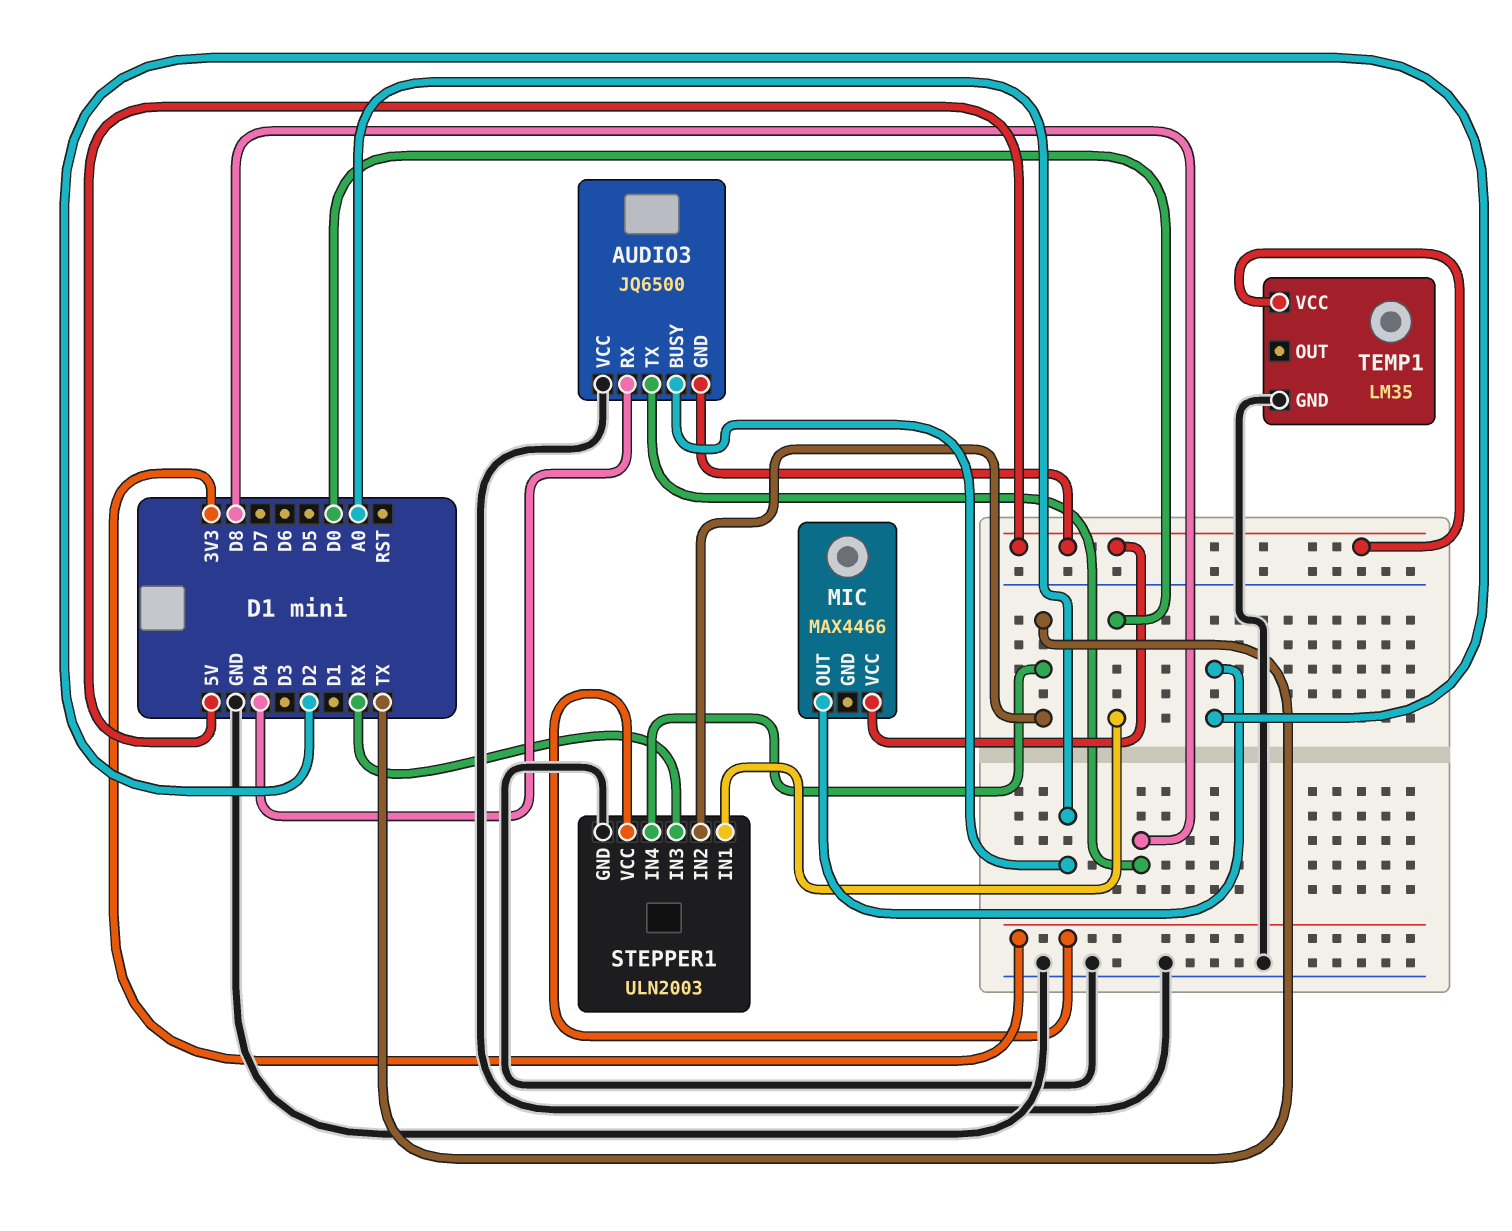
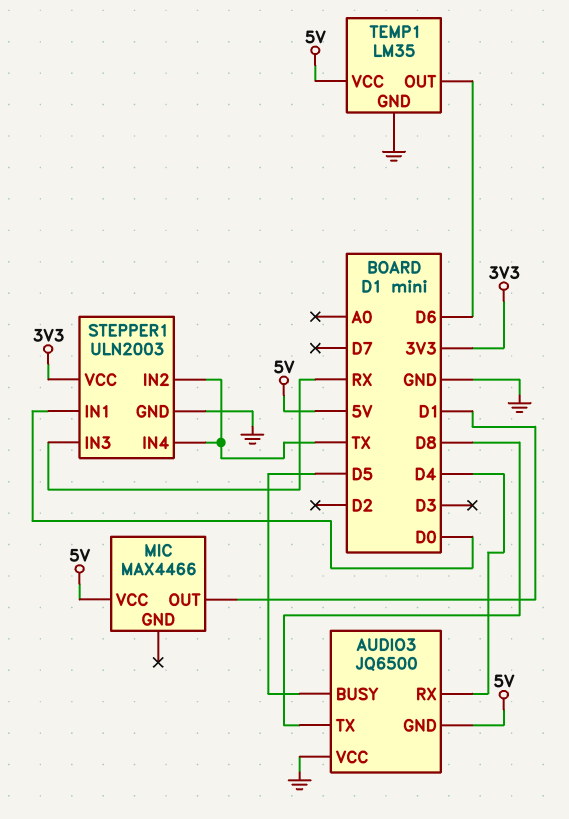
AUDIO3 pin BUSY: A0 -> D5
MIC pin OUT: D2 -> D1
TEMP1 pin OUT: none -> D6

